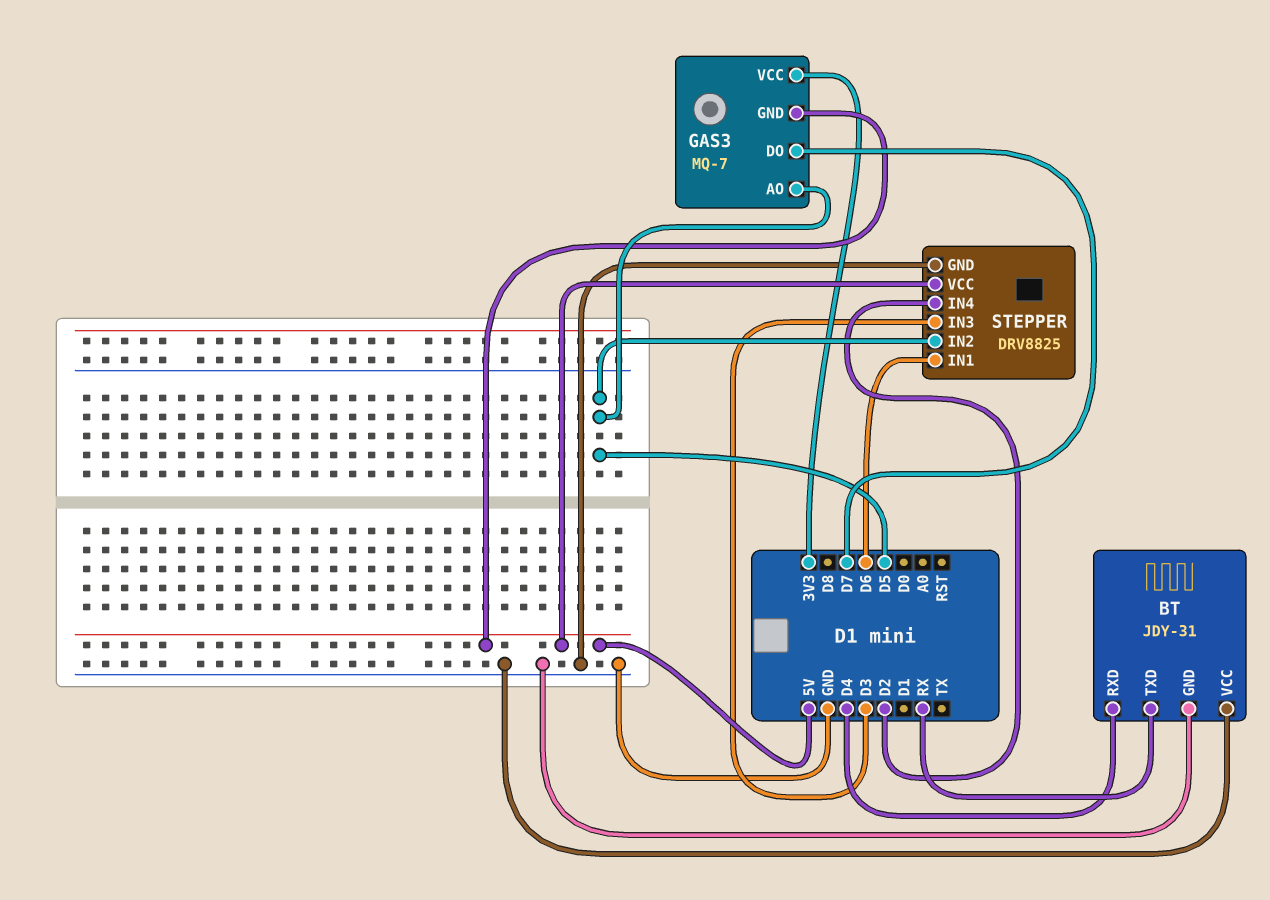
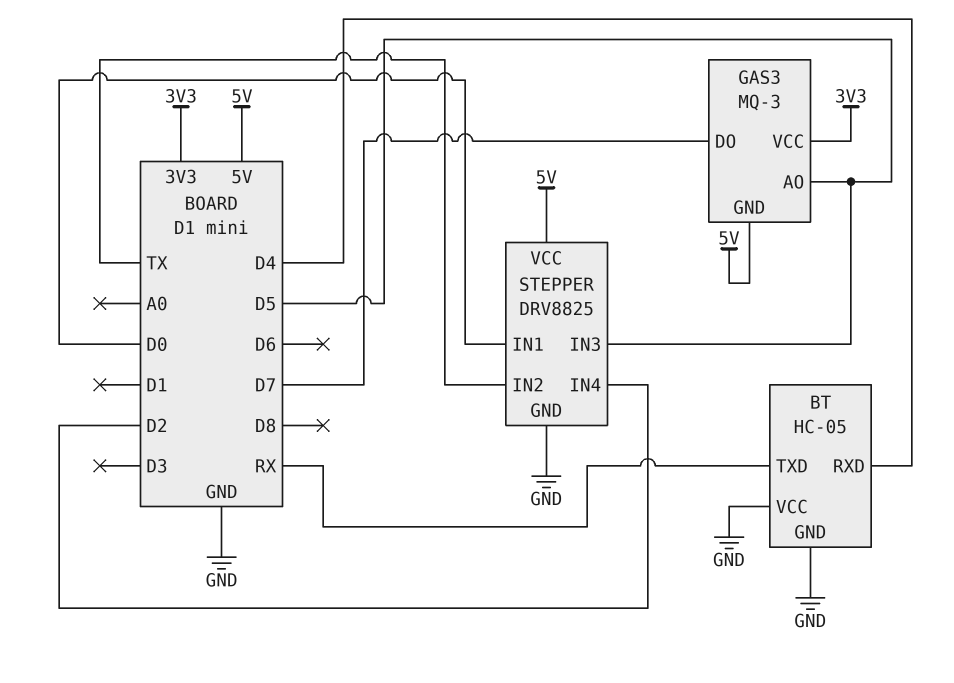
BT: JDY-31 -> HC-05
GAS3: MQ-7 -> MQ-3
STEPPER pin IN1: D6 -> D0
STEPPER pin IN2: D5 -> TX
STEPPER pin IN3: D3 -> D5

